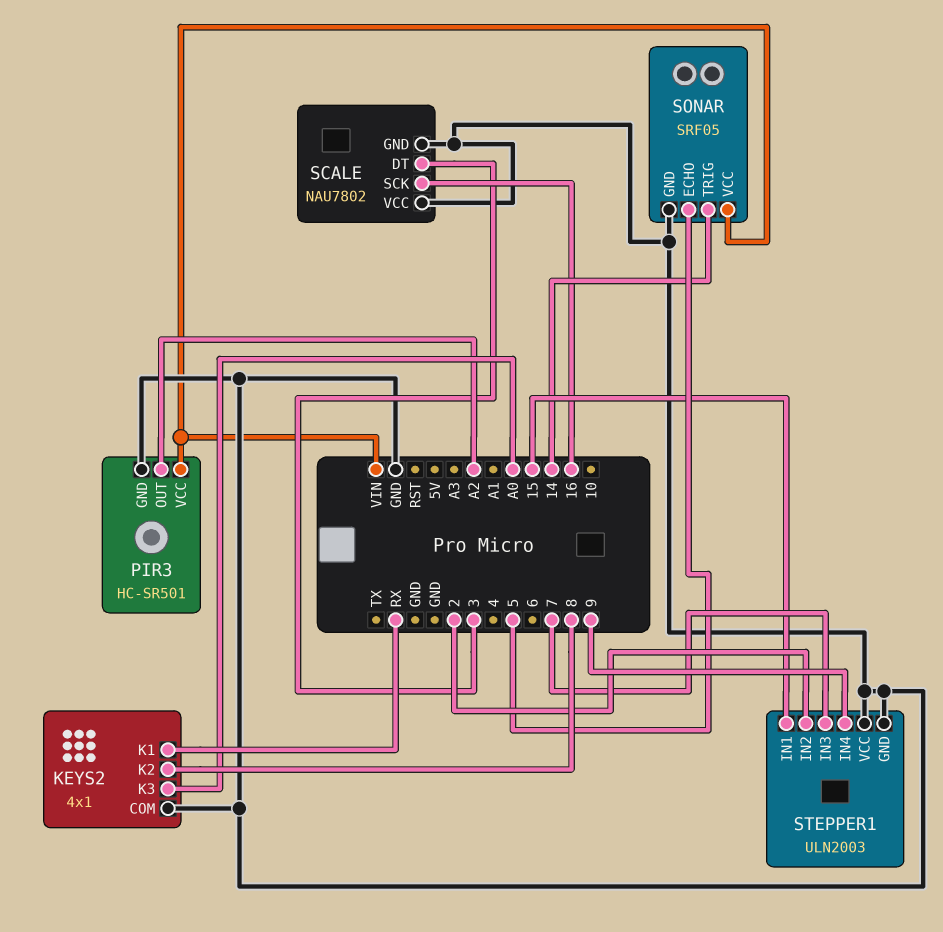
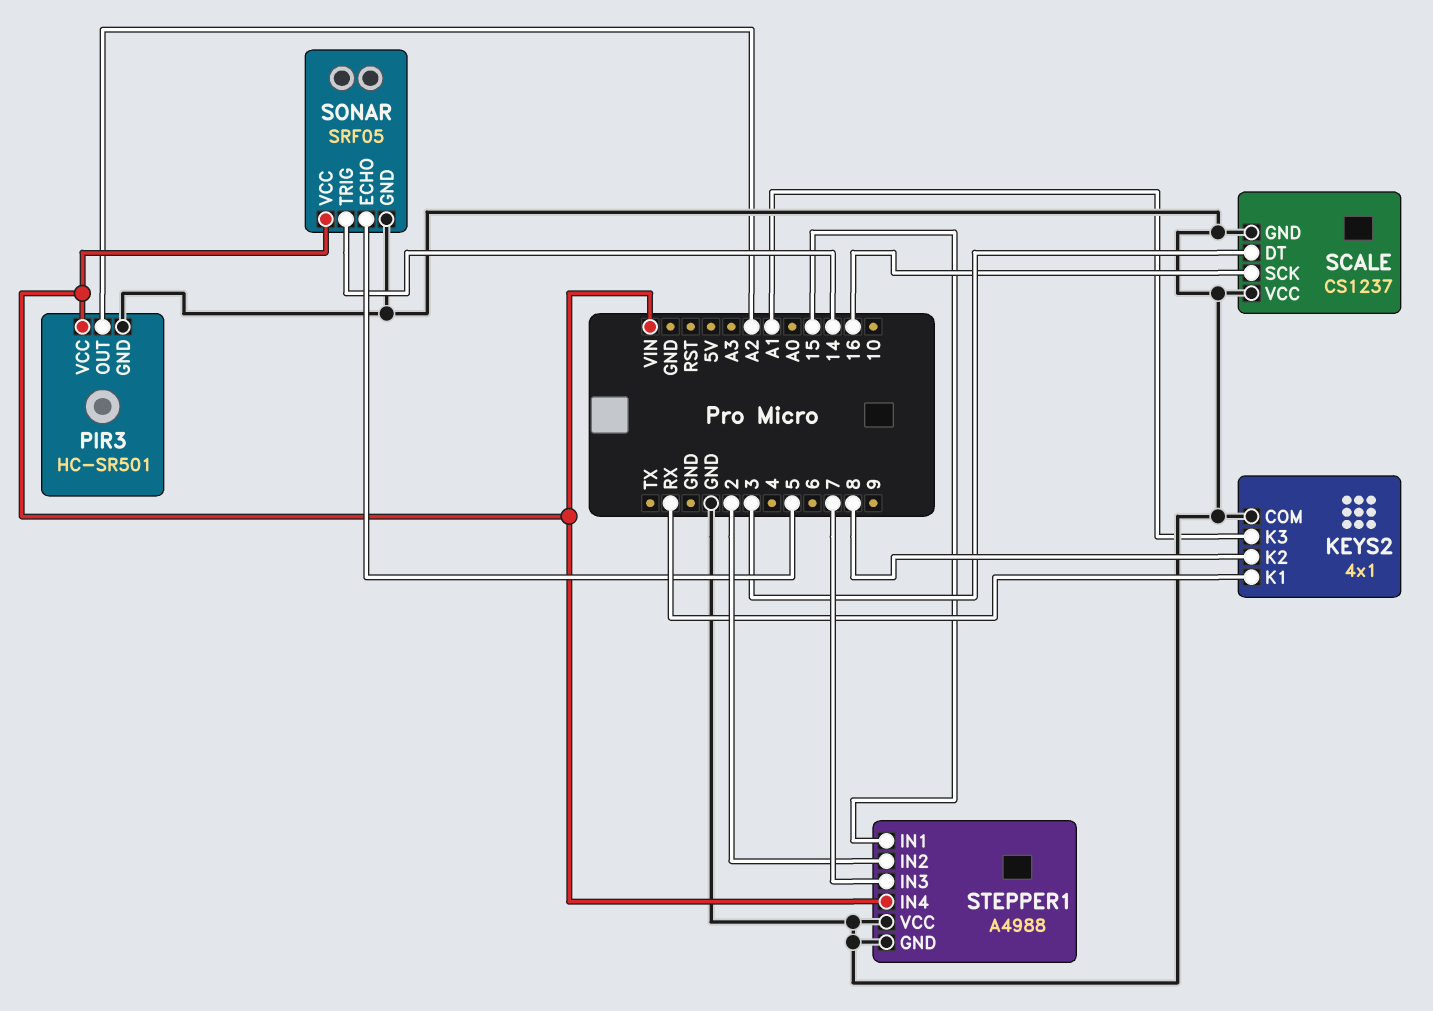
KEYS2 pin K3: A0 -> A1
SCALE: NAU7802 -> CS1237
STEPPER1: ULN2003 -> A4988
STEPPER1 pin IN4: 9 -> VIN

